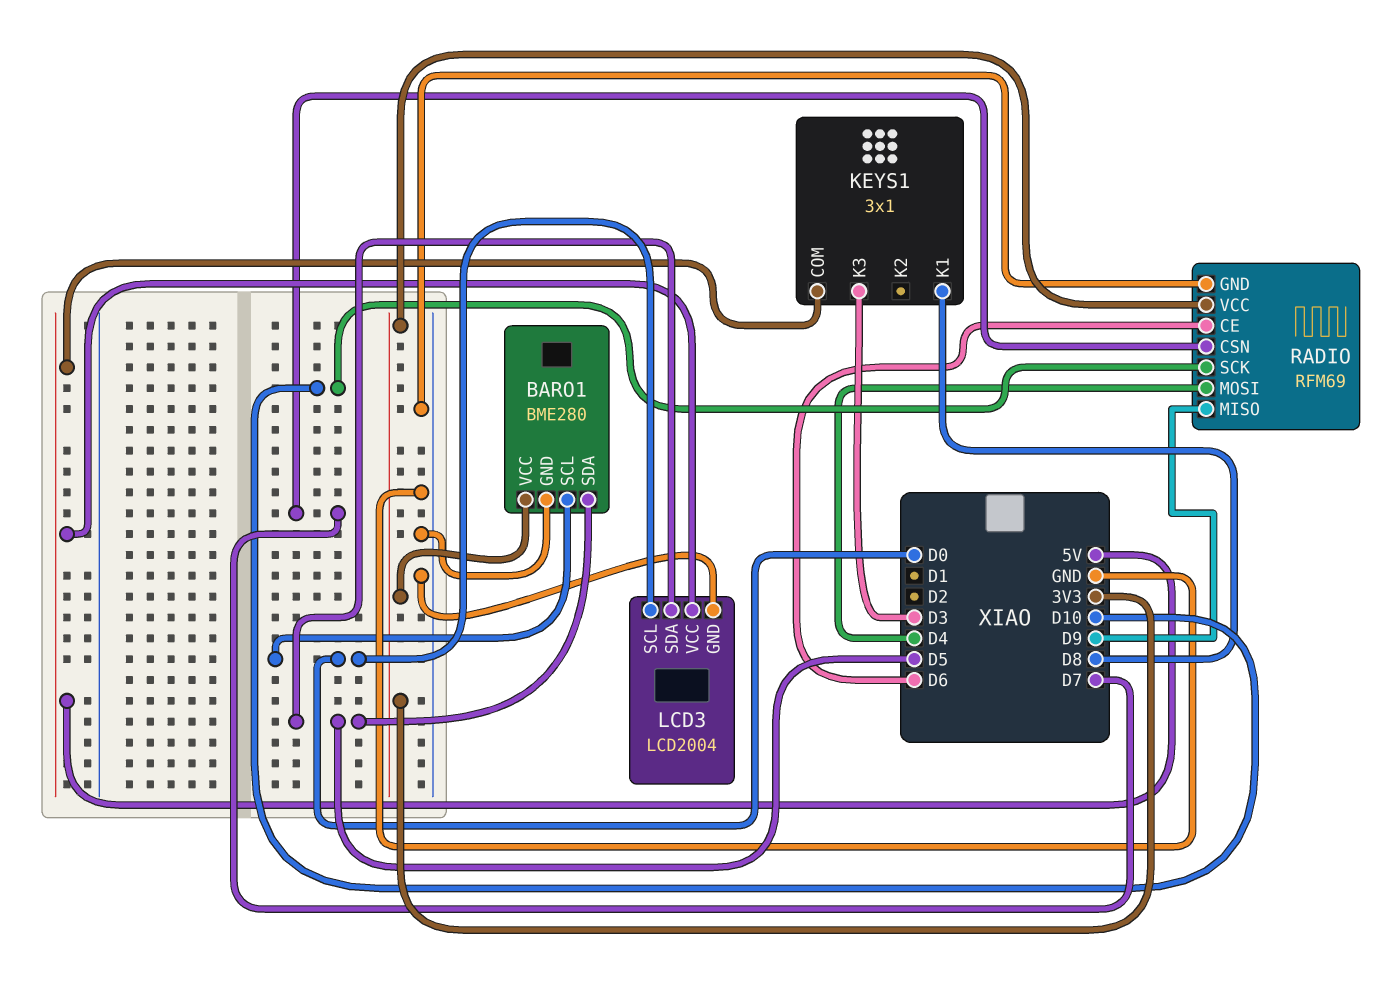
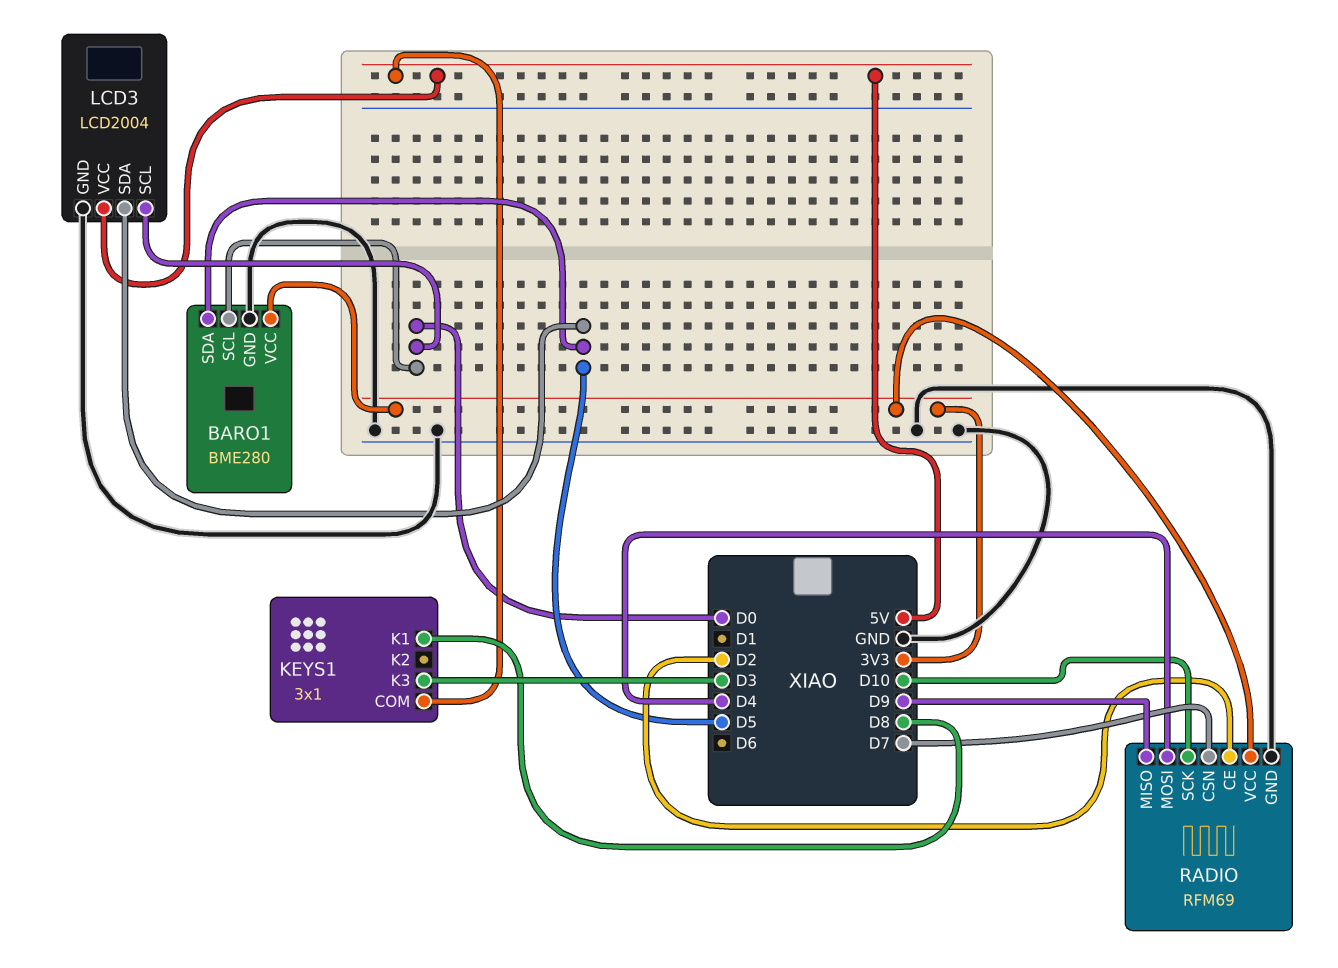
RADIO pin CE: D6 -> D2

